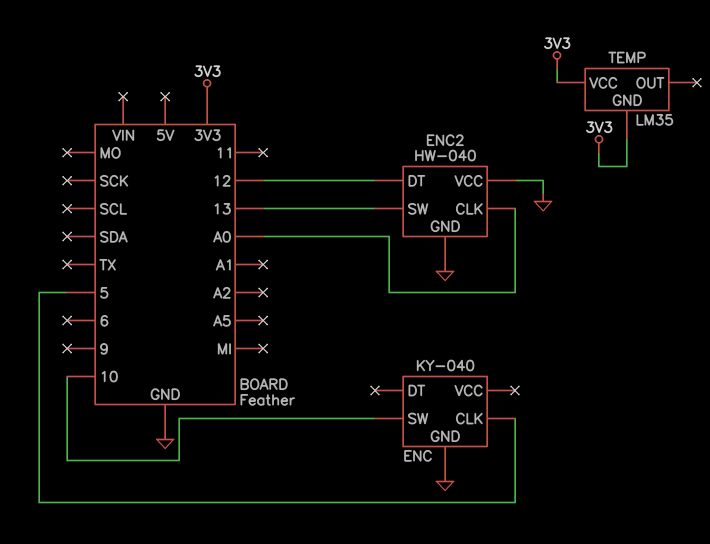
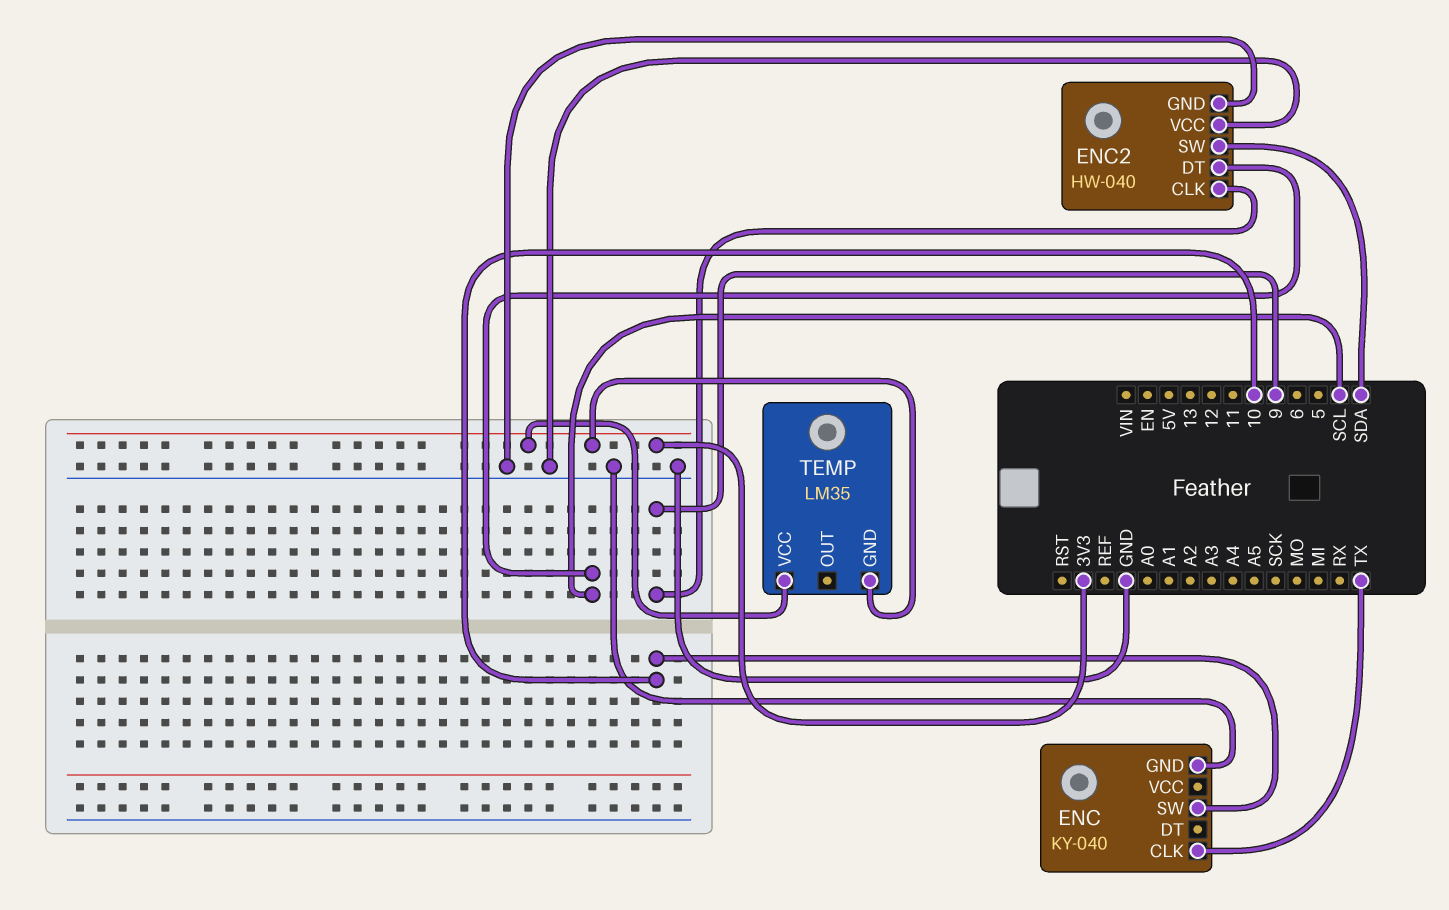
ENC pin CLK: 5 -> TX
ENC2 pin CLK: A0 -> 9
ENC2 pin DT: 12 -> SCL
ENC2 pin SW: 13 -> SDA

